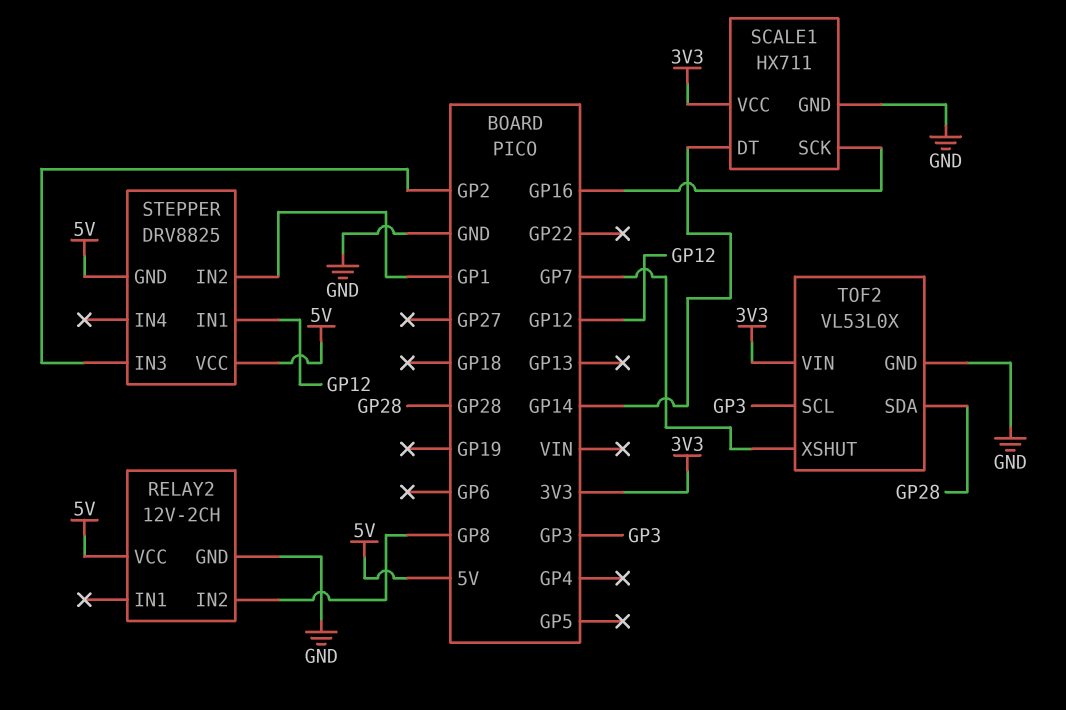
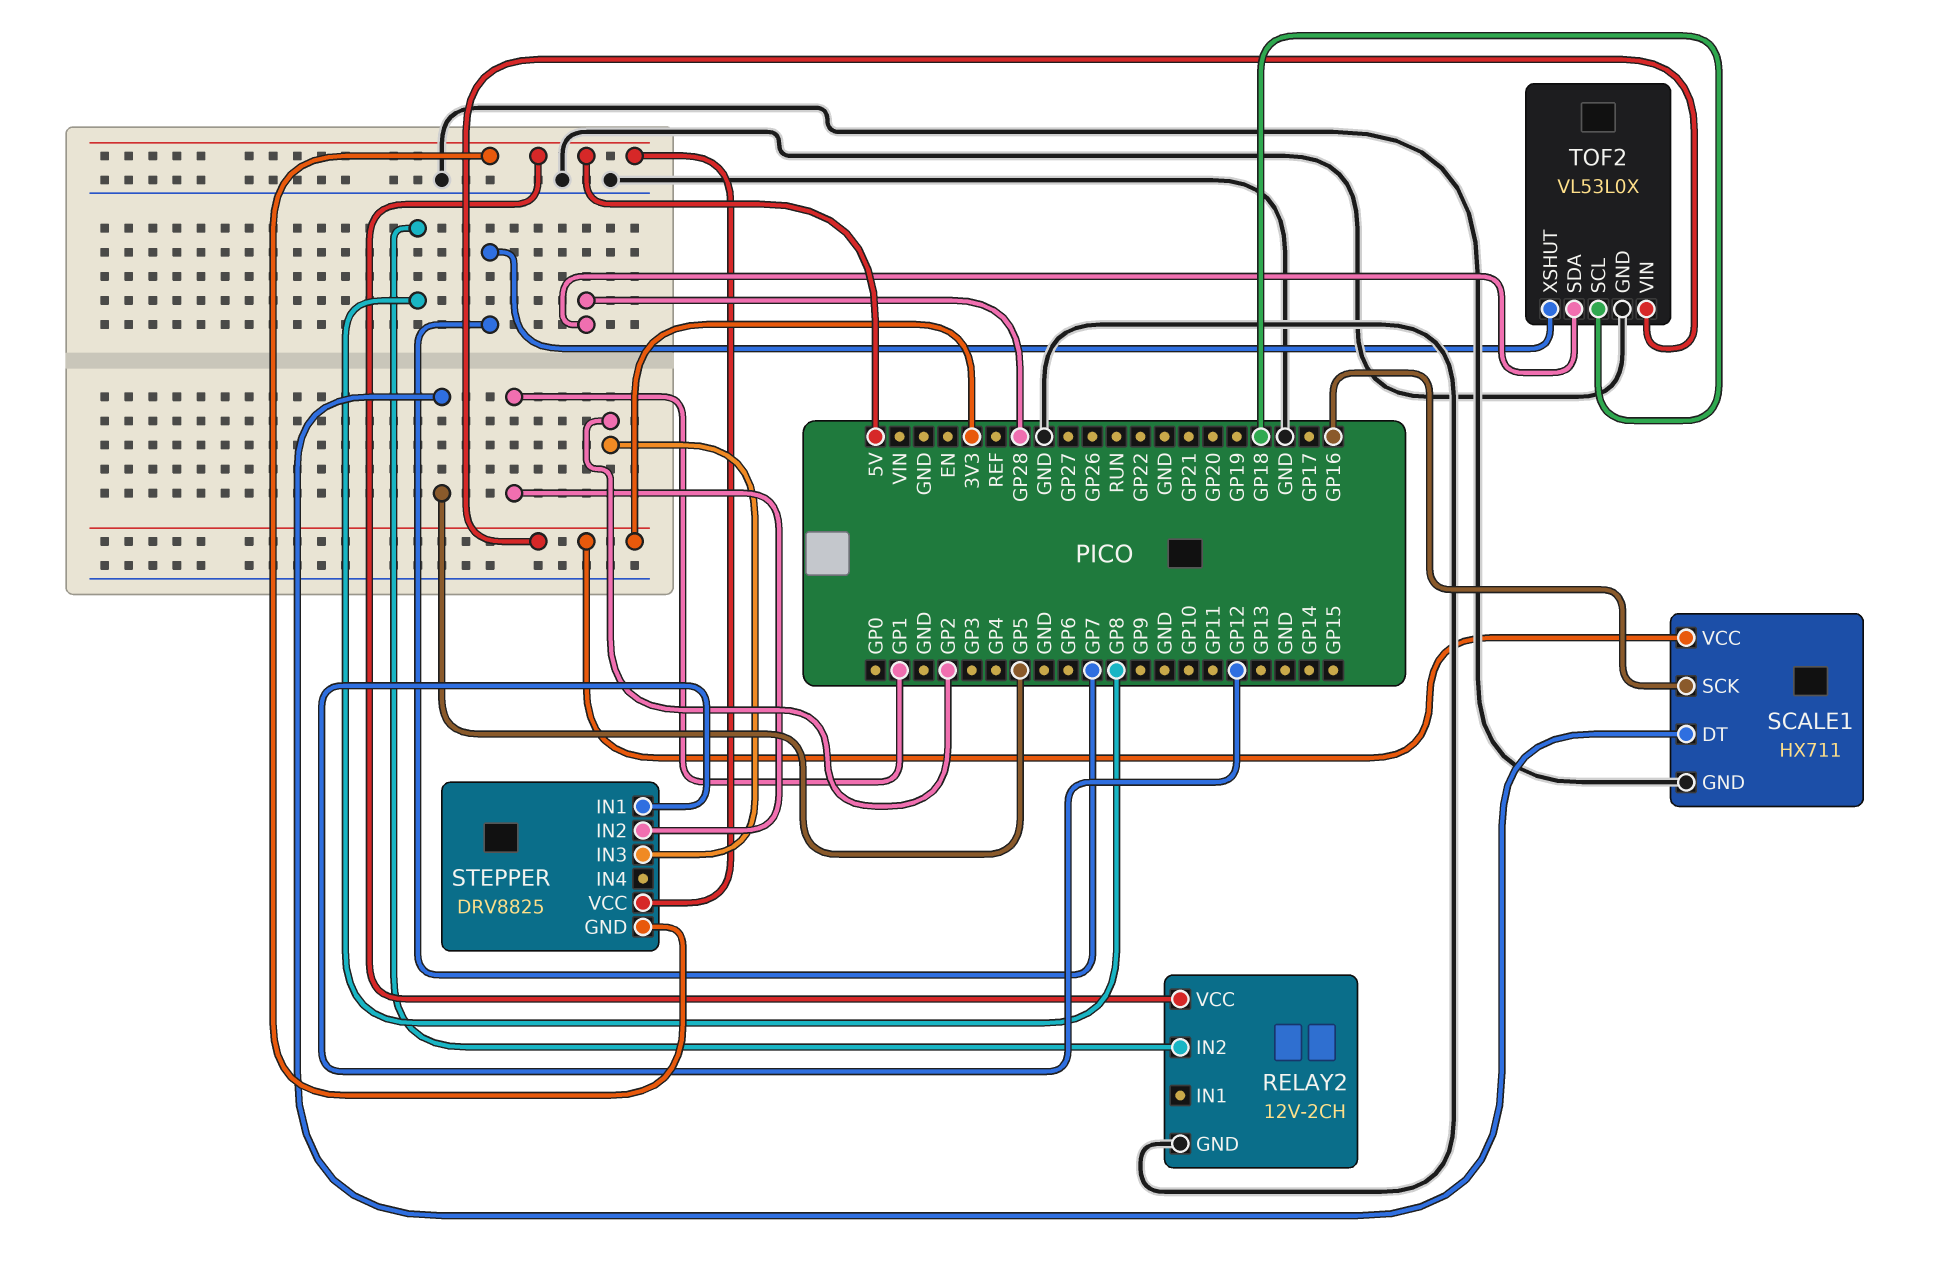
SCALE1 pin DT: GP14 -> GP5
TOF2 pin SCL: GP3 -> GP18

